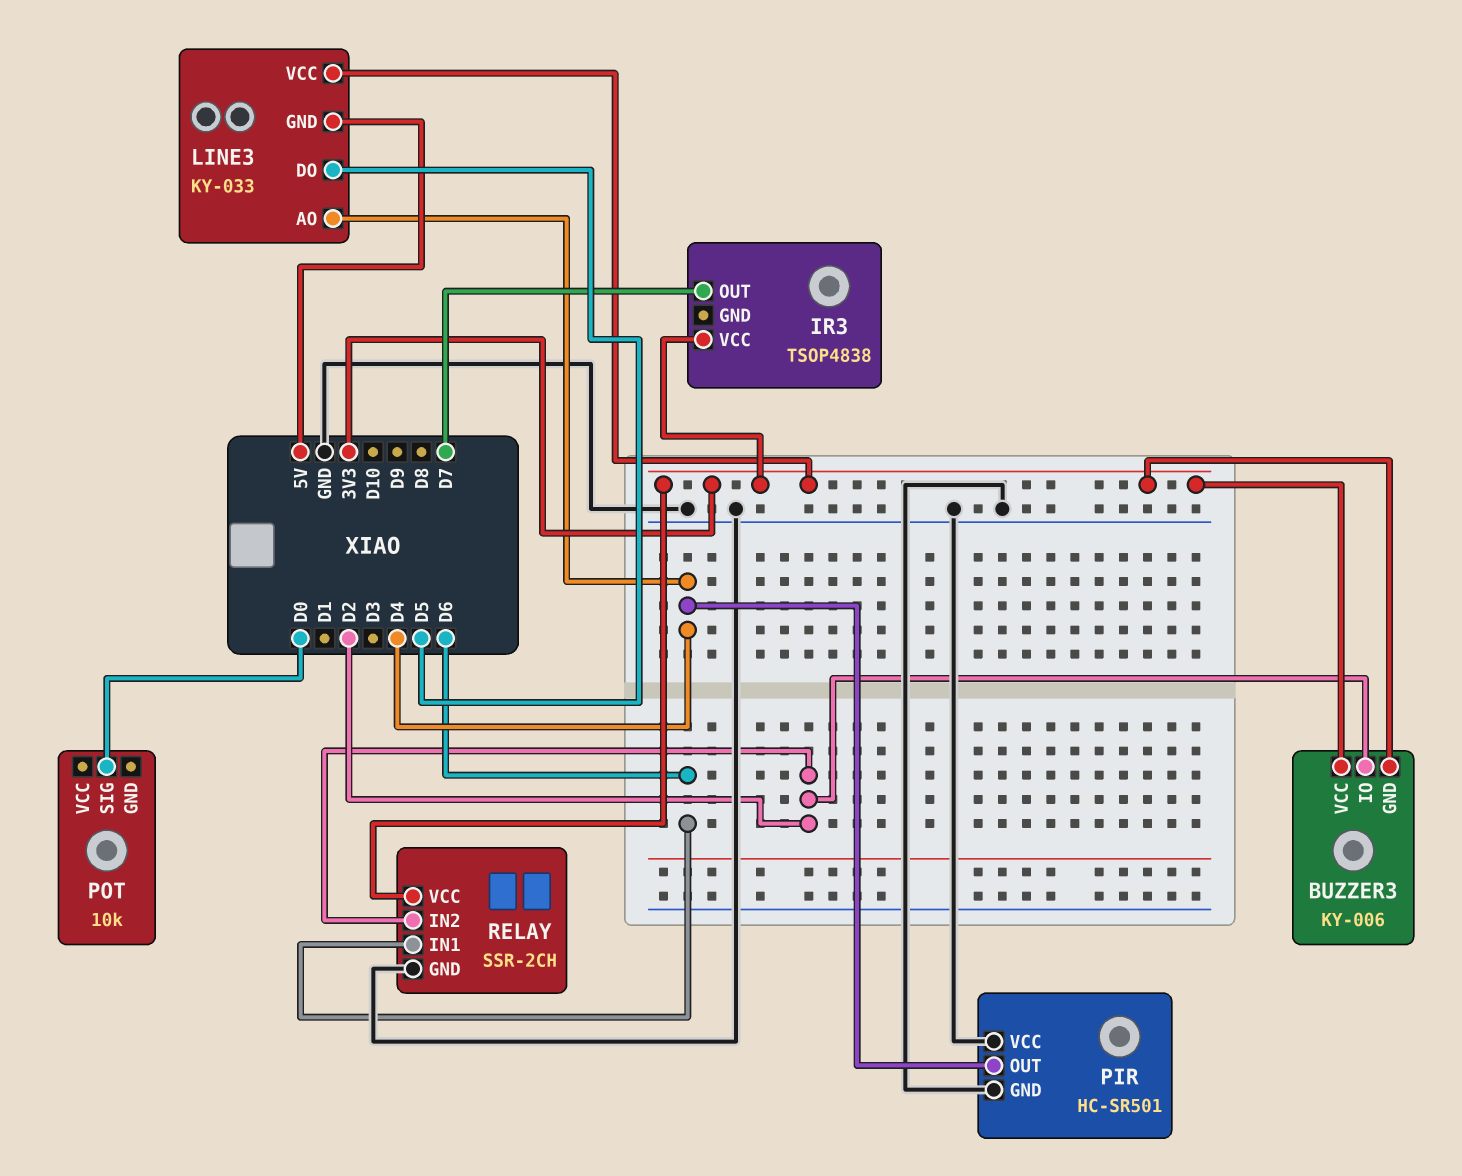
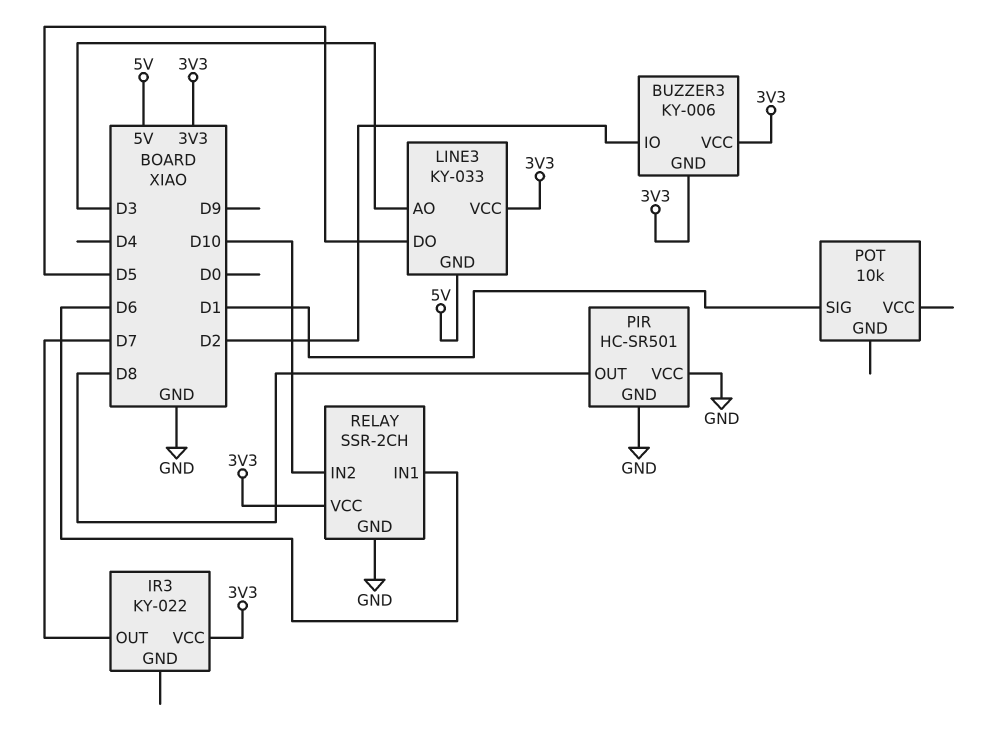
IR3: TSOP4838 -> KY-022
LINE3 pin AO: D4 -> D3
PIR pin OUT: D4 -> D8
POT pin SIG: D0 -> D1
RELAY pin IN2: D2 -> D10

